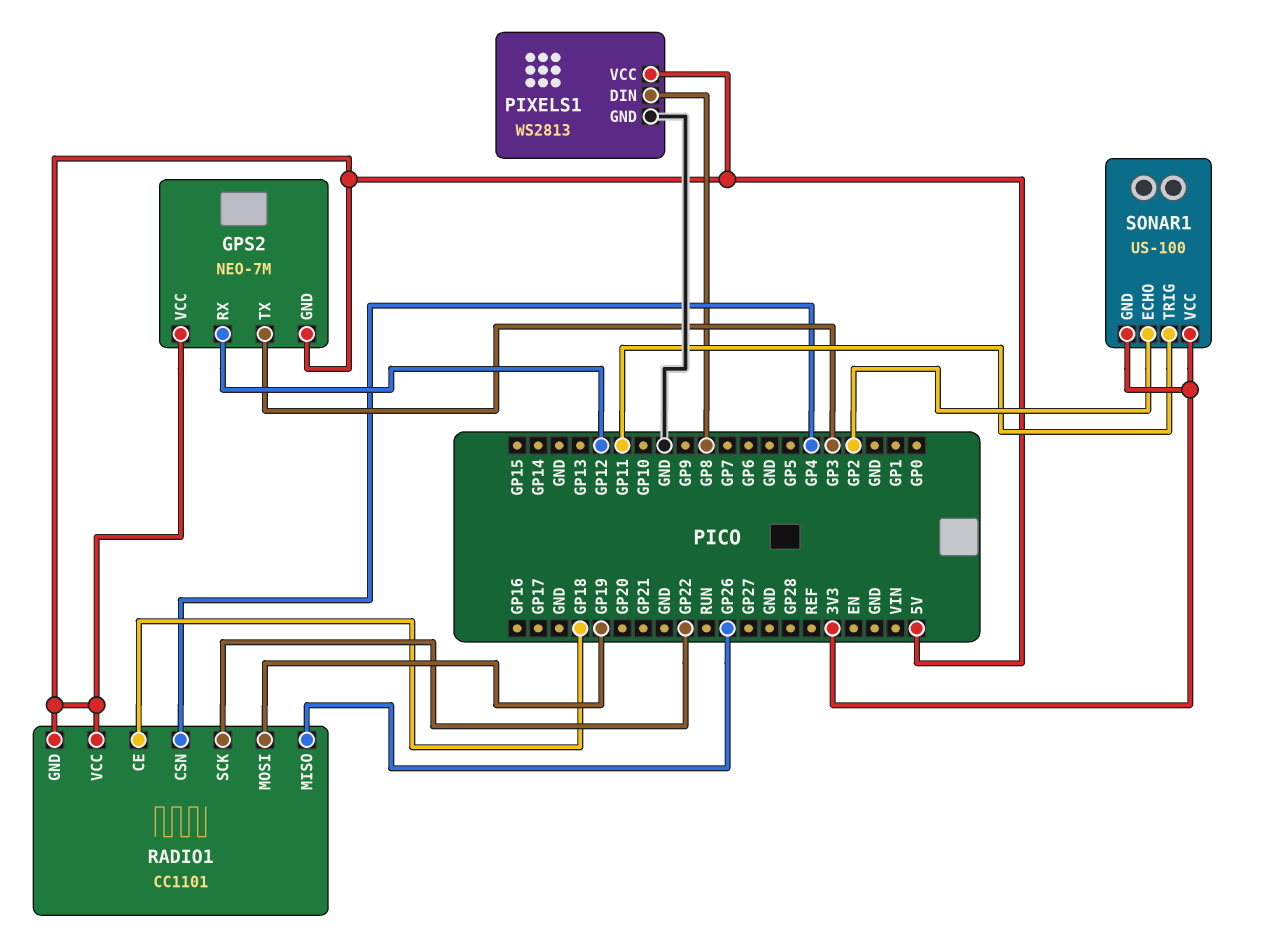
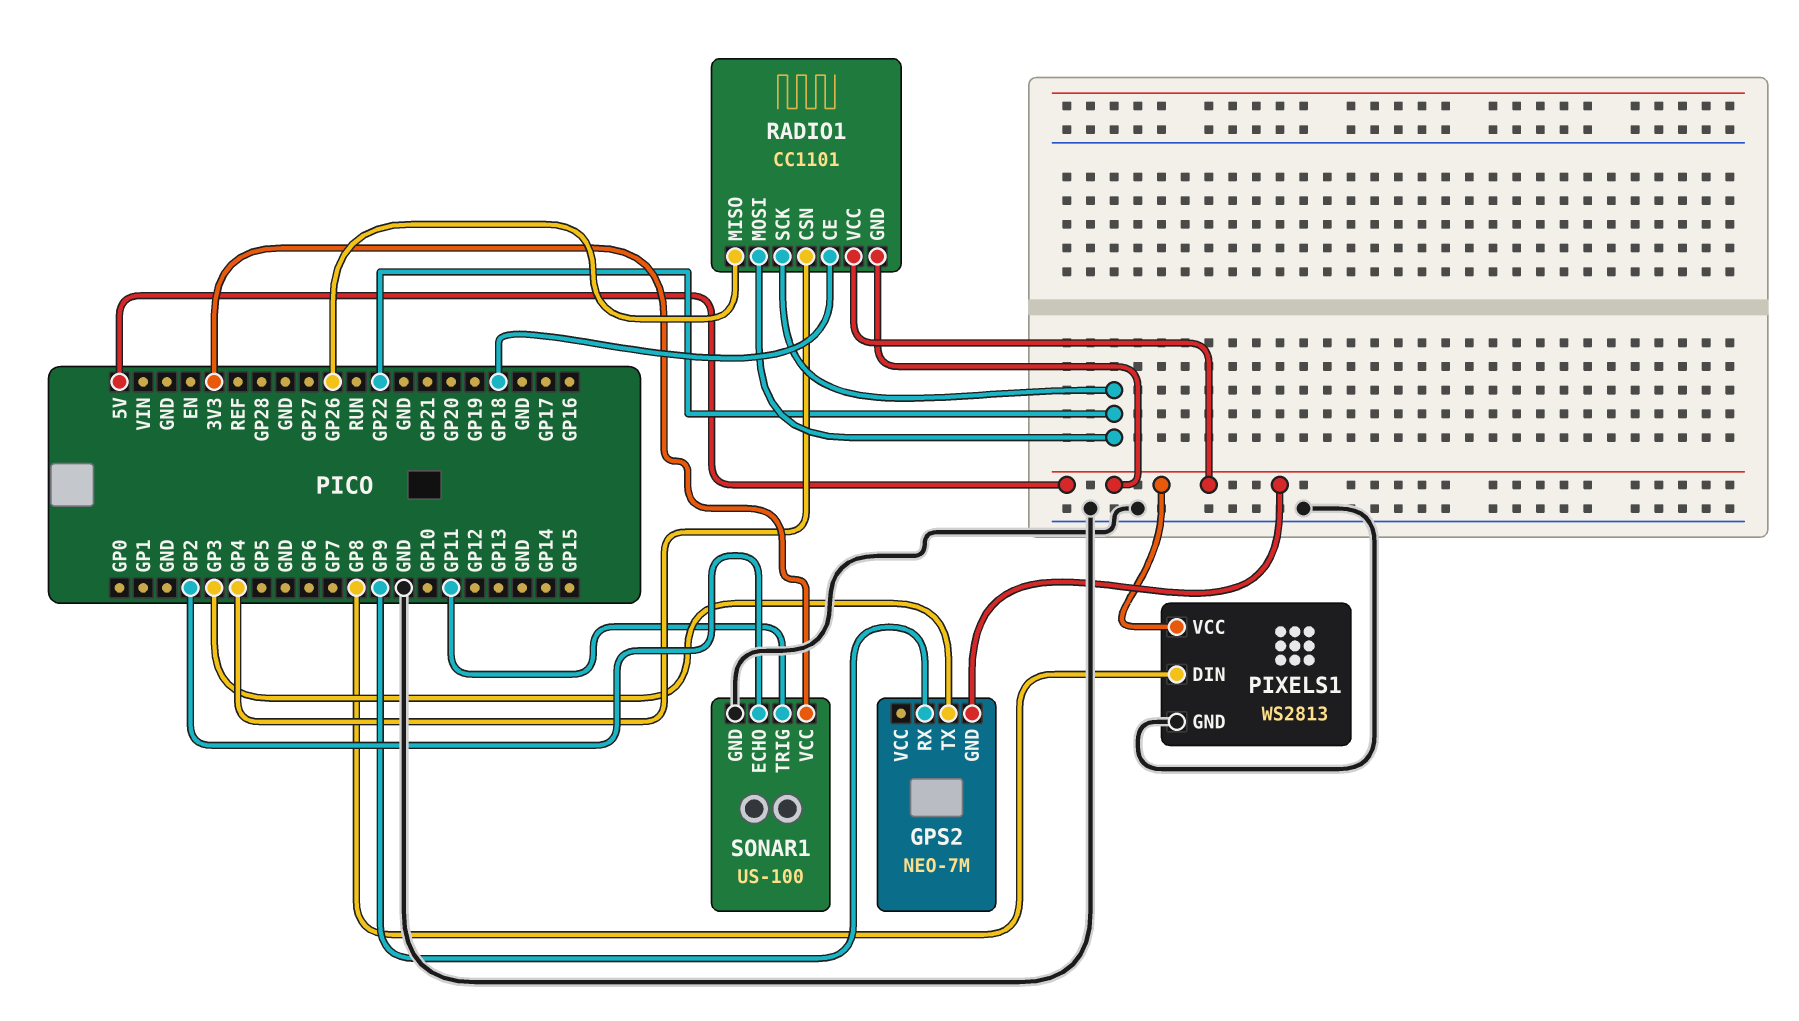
GPS2 pin RX: GP12 -> GP9
GPS2 pin VCC: 5V -> none
RADIO1 pin MOSI: GP19 -> GP22
SONAR1 pin GND: 3V3 -> GND

